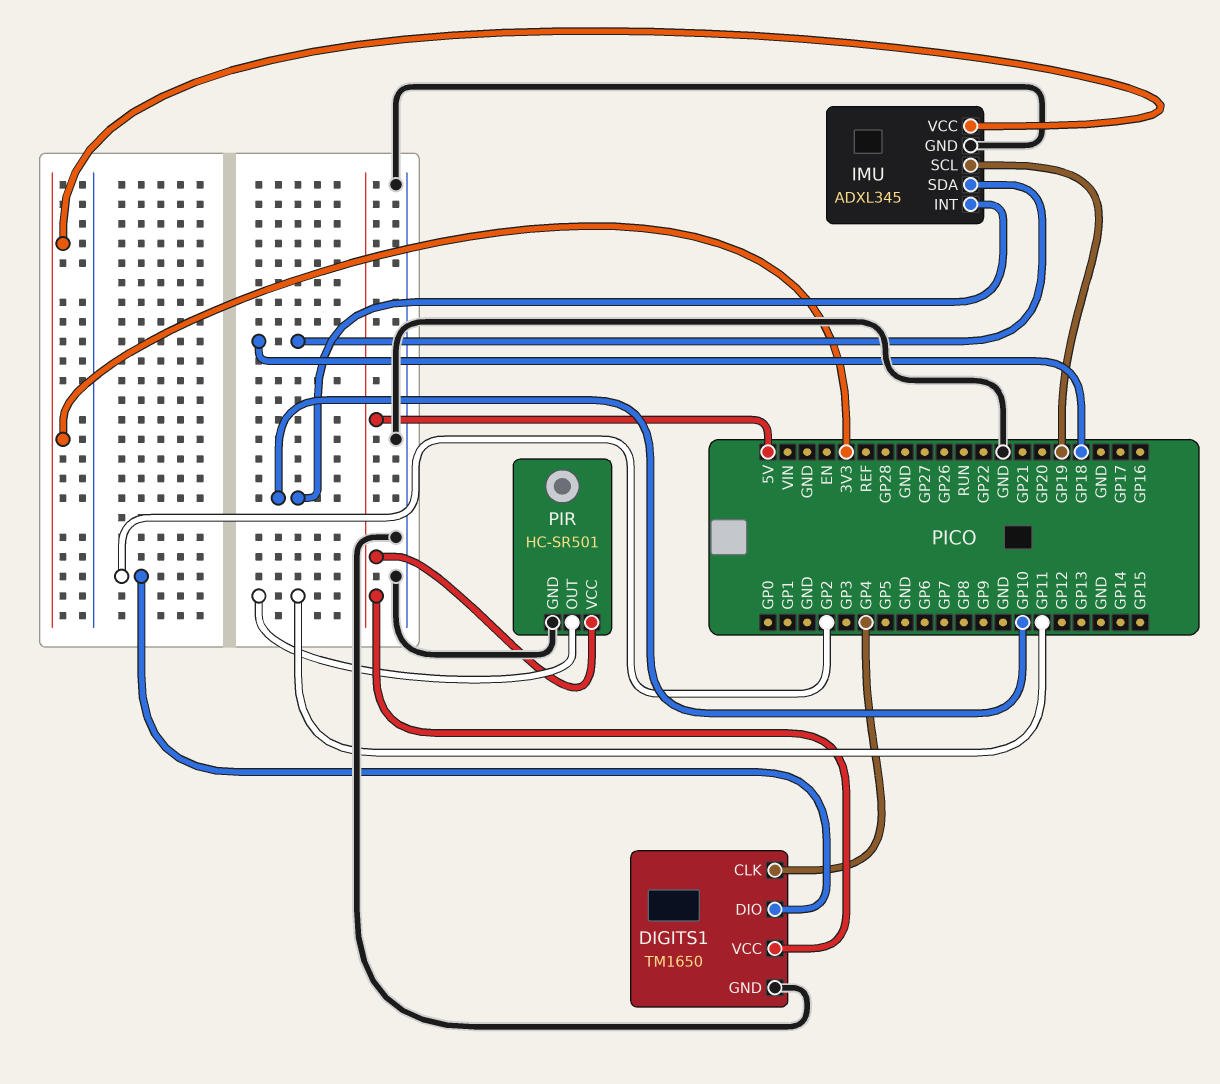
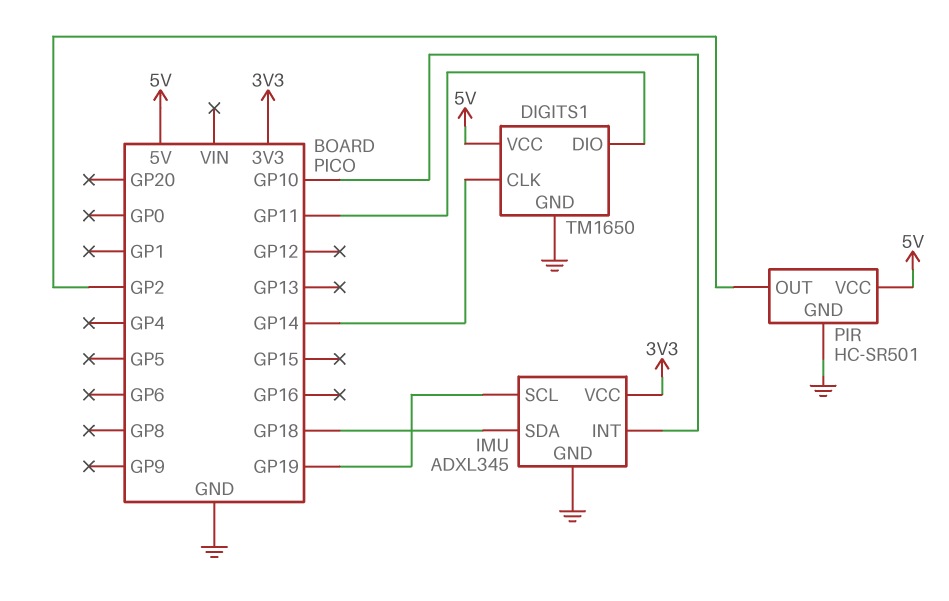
DIGITS1 pin CLK: GP4 -> GP14
DIGITS1 pin DIO: GP2 -> GP11
PIR pin OUT: GP11 -> GP2

